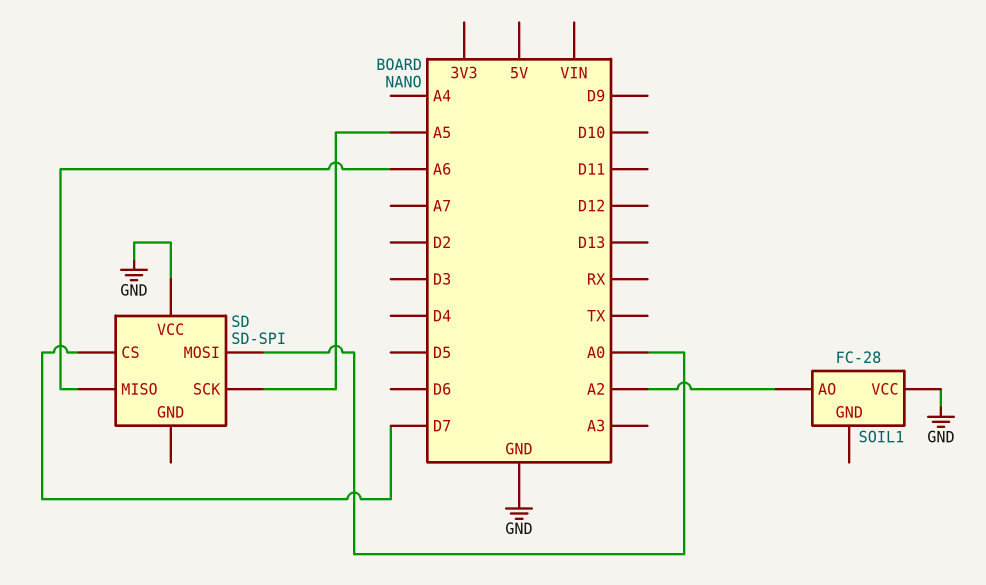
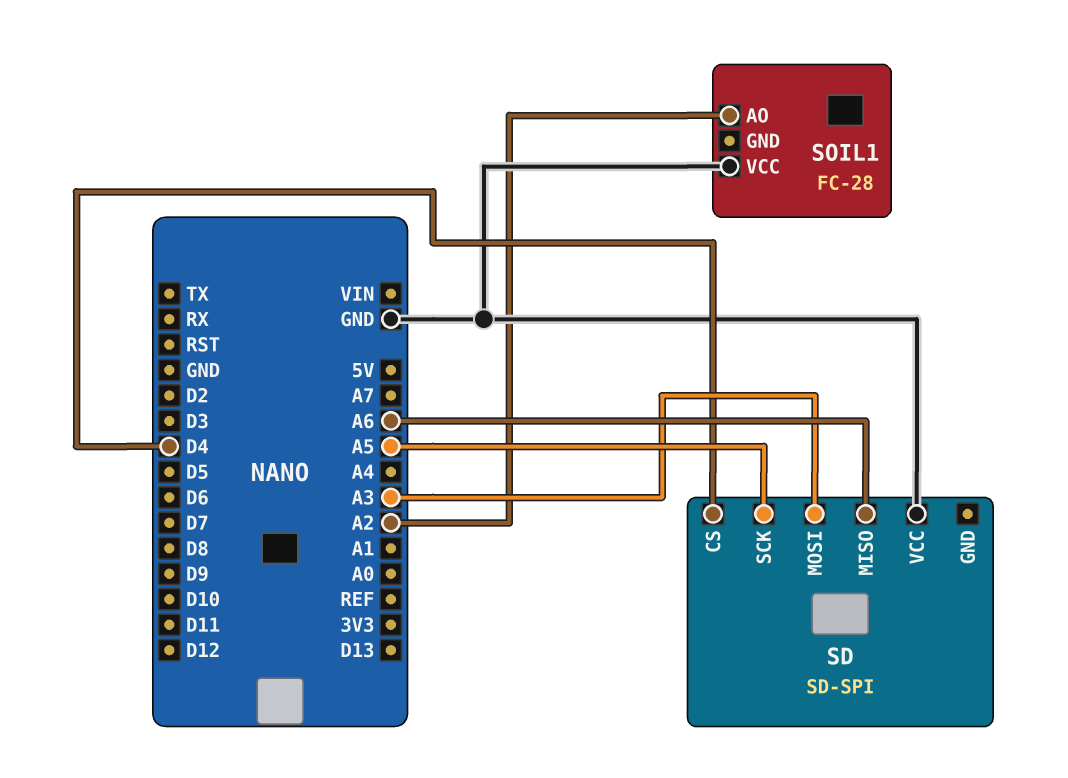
SD pin CS: D7 -> D4
SD pin MOSI: A0 -> A3

